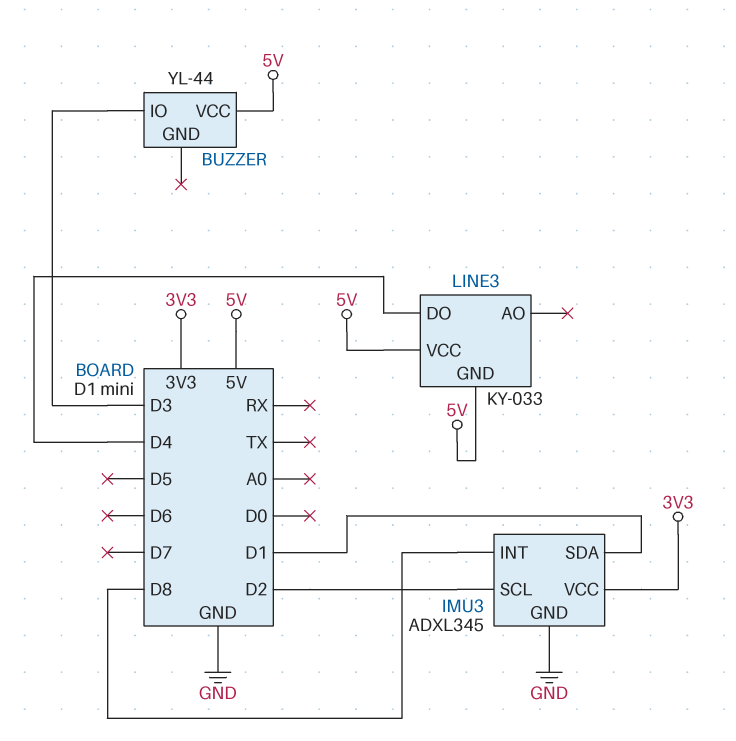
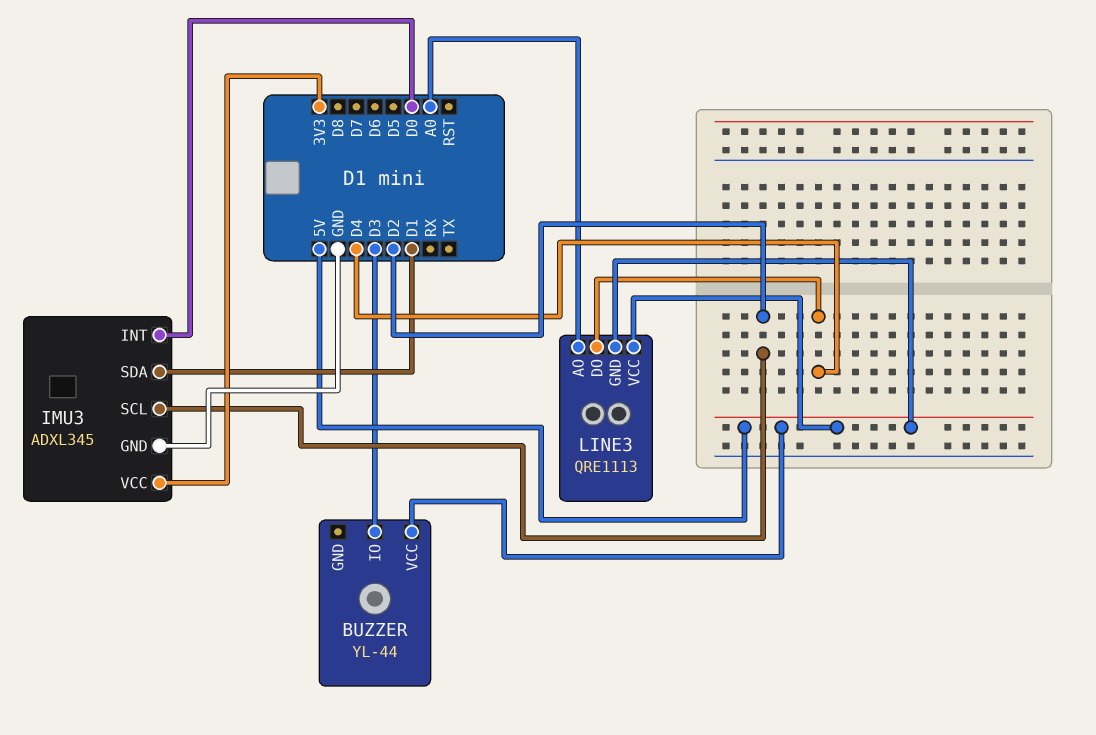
IMU3 pin INT: D8 -> D0
LINE3: KY-033 -> QRE1113
LINE3 pin AO: none -> A0

